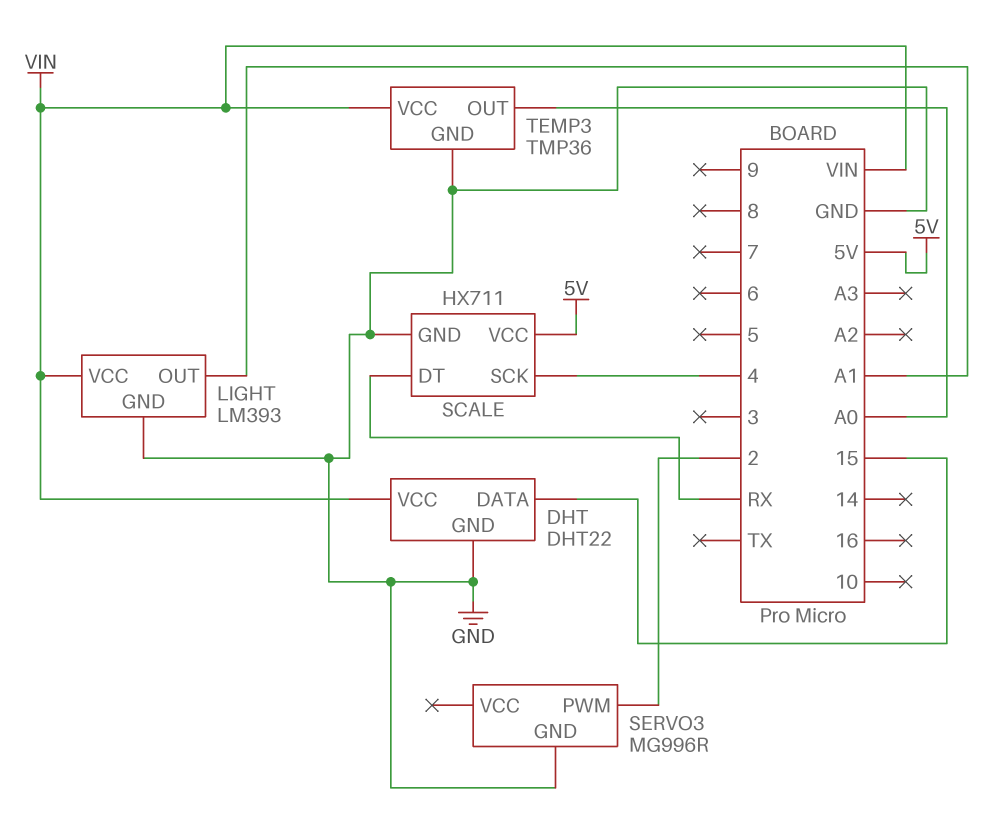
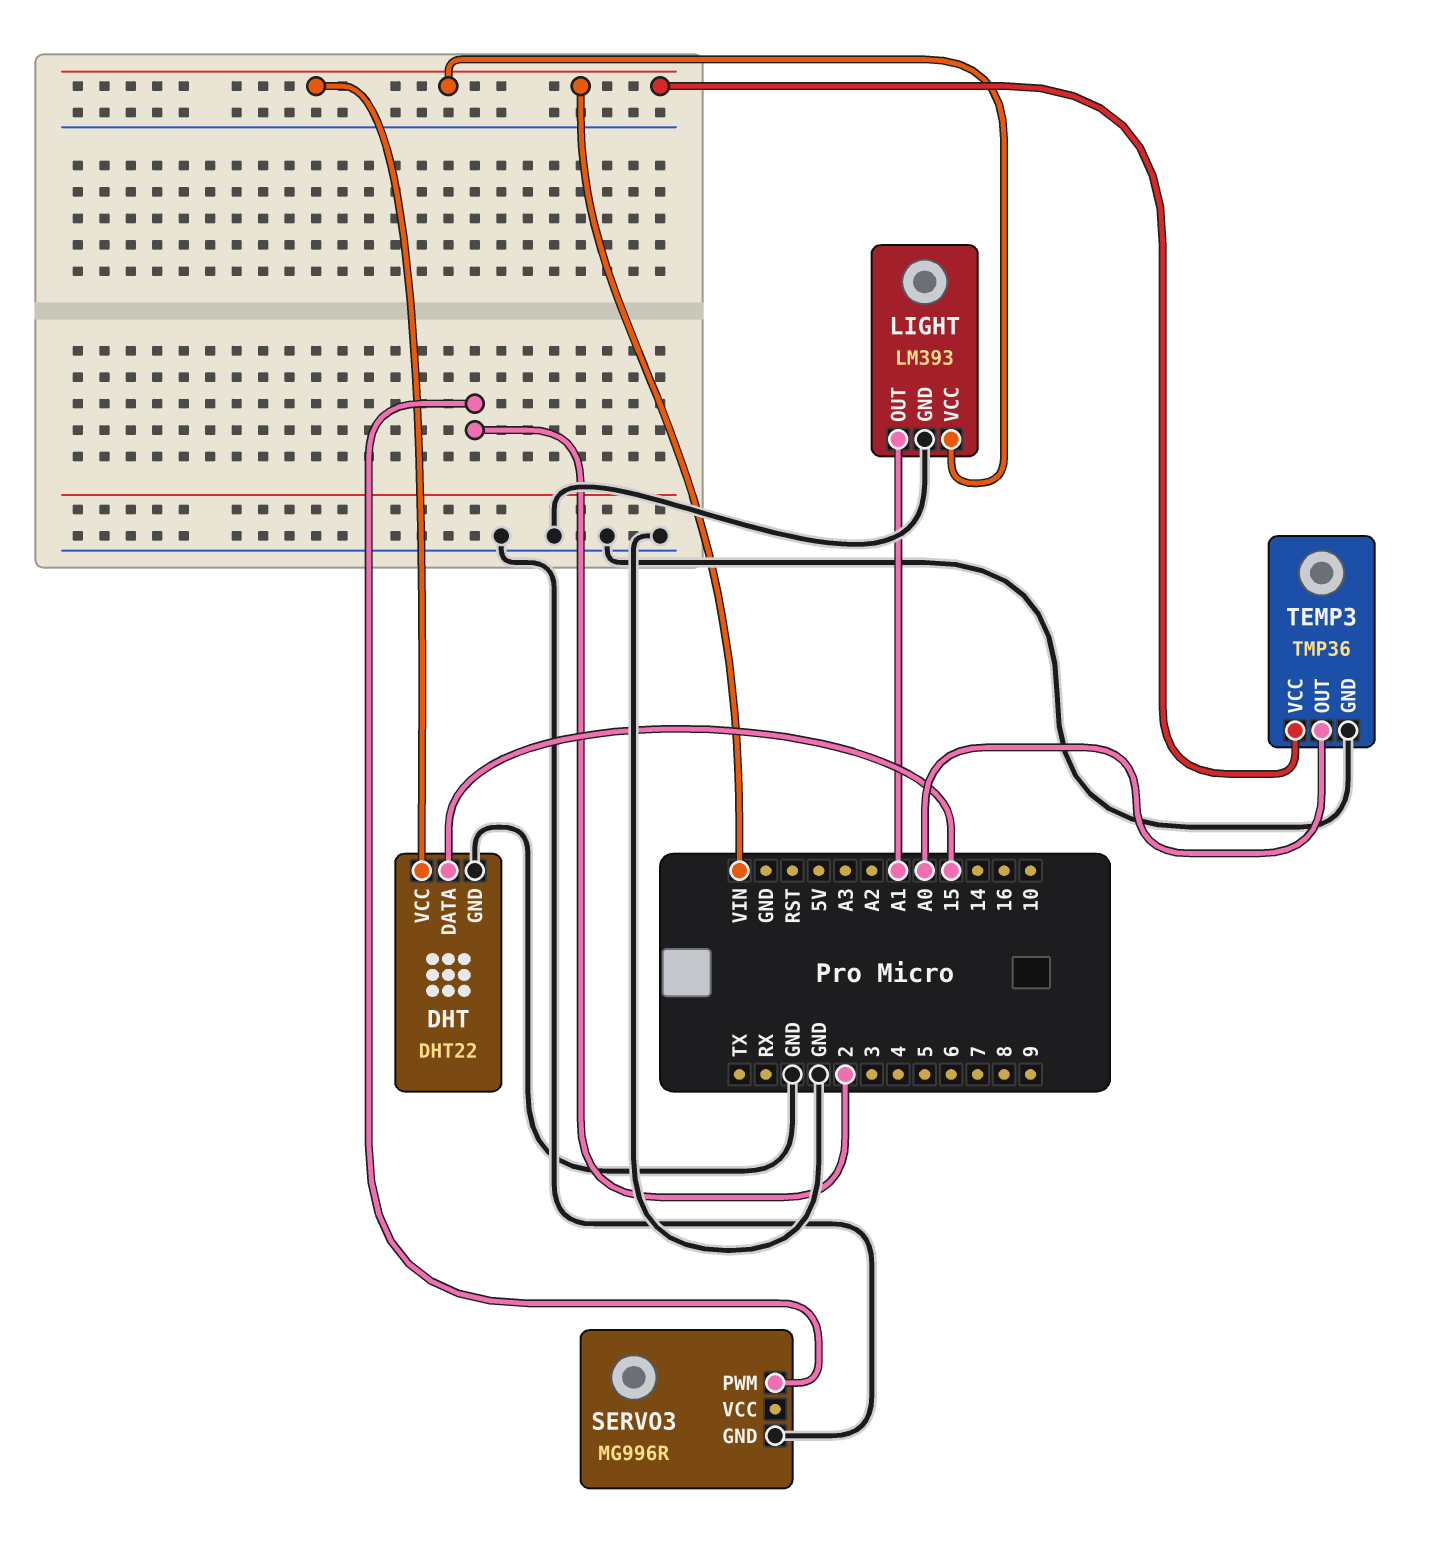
SCALE: HX711 -> none
SCALE pin DT: RX -> none
SCALE pin GND: GND -> none
SCALE pin SCK: 4 -> none
SCALE pin VCC: 5V -> none

